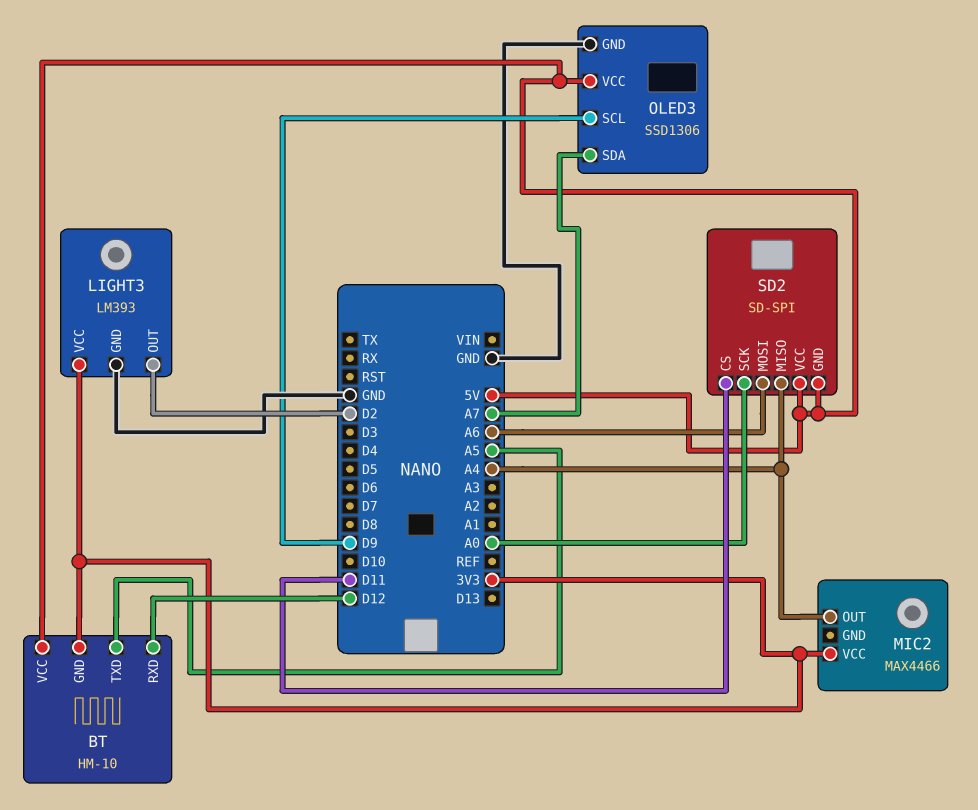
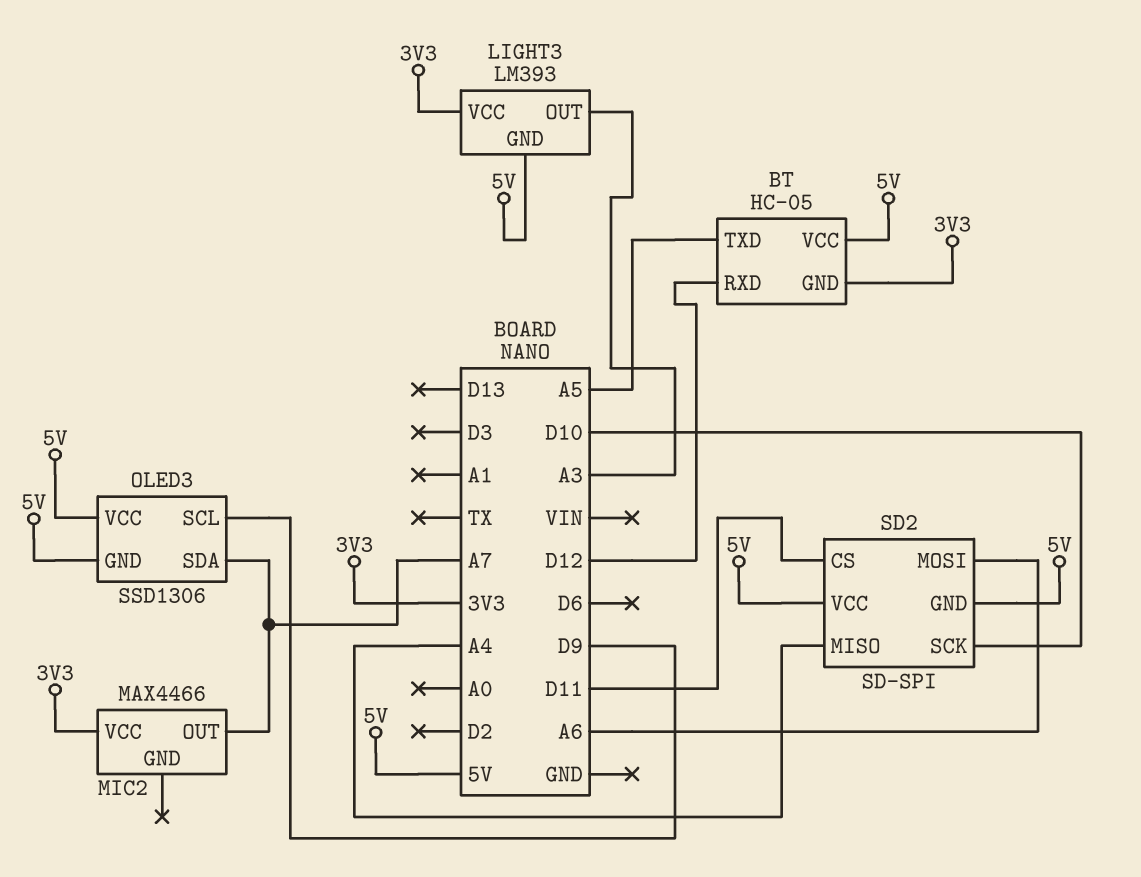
BT: HM-10 -> HC-05
LIGHT3 pin GND: GND -> 5V
LIGHT3 pin OUT: D2 -> A3
MIC2 pin OUT: A4 -> A7
OLED3 pin GND: GND -> 5V
SD2 pin SCK: A0 -> D10

